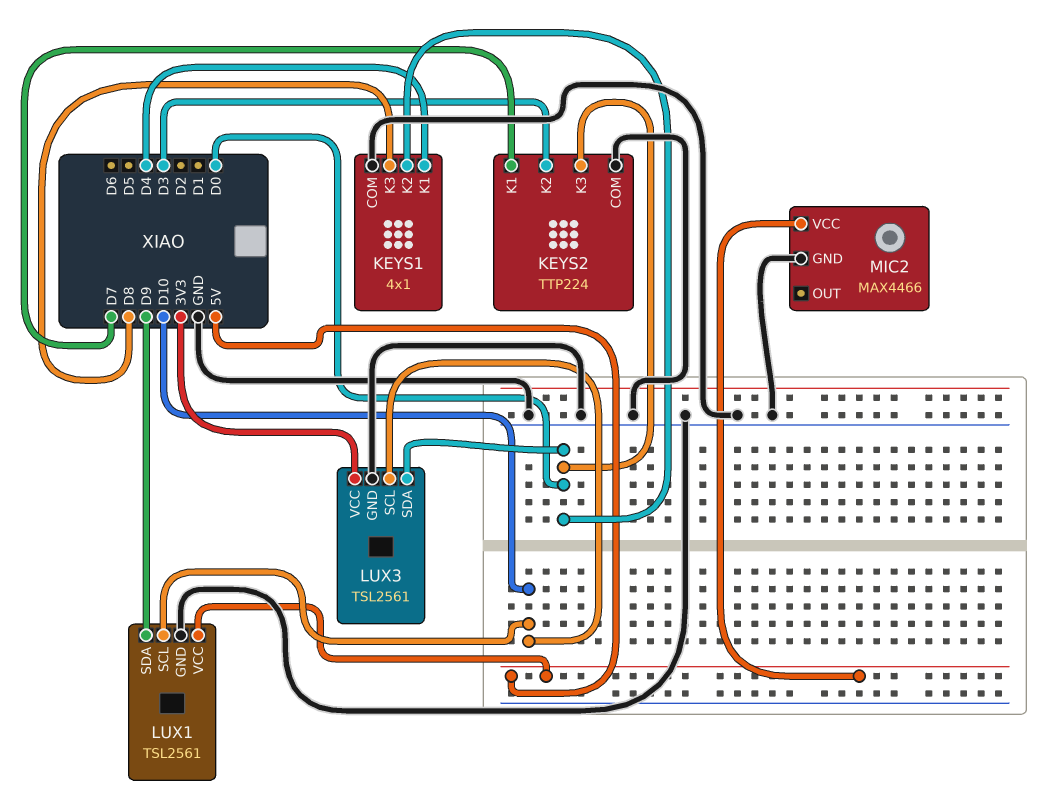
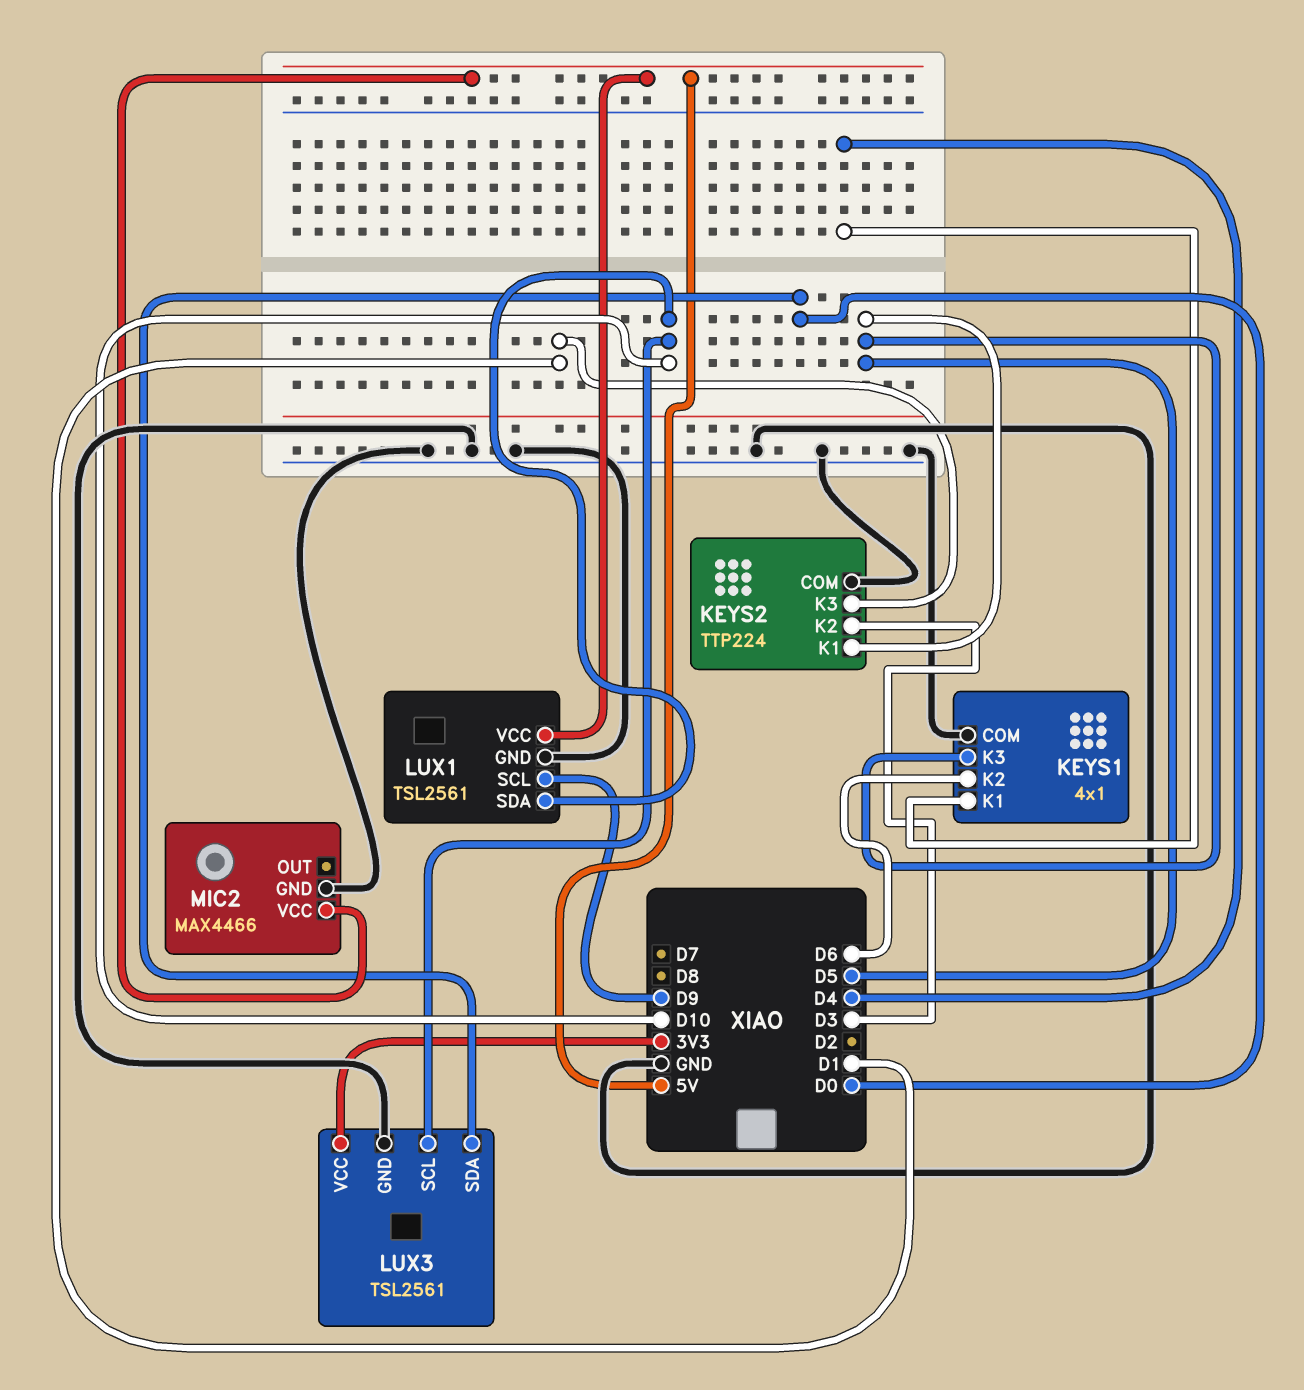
KEYS1 pin K2: D0 -> D6
KEYS1 pin K3: D8 -> D5
KEYS2 pin K1: D7 -> D5
KEYS2 pin K3: D0 -> D1
LUX1 pin SCL: D10 -> D9
LUX1 pin SDA: D9 -> D10

